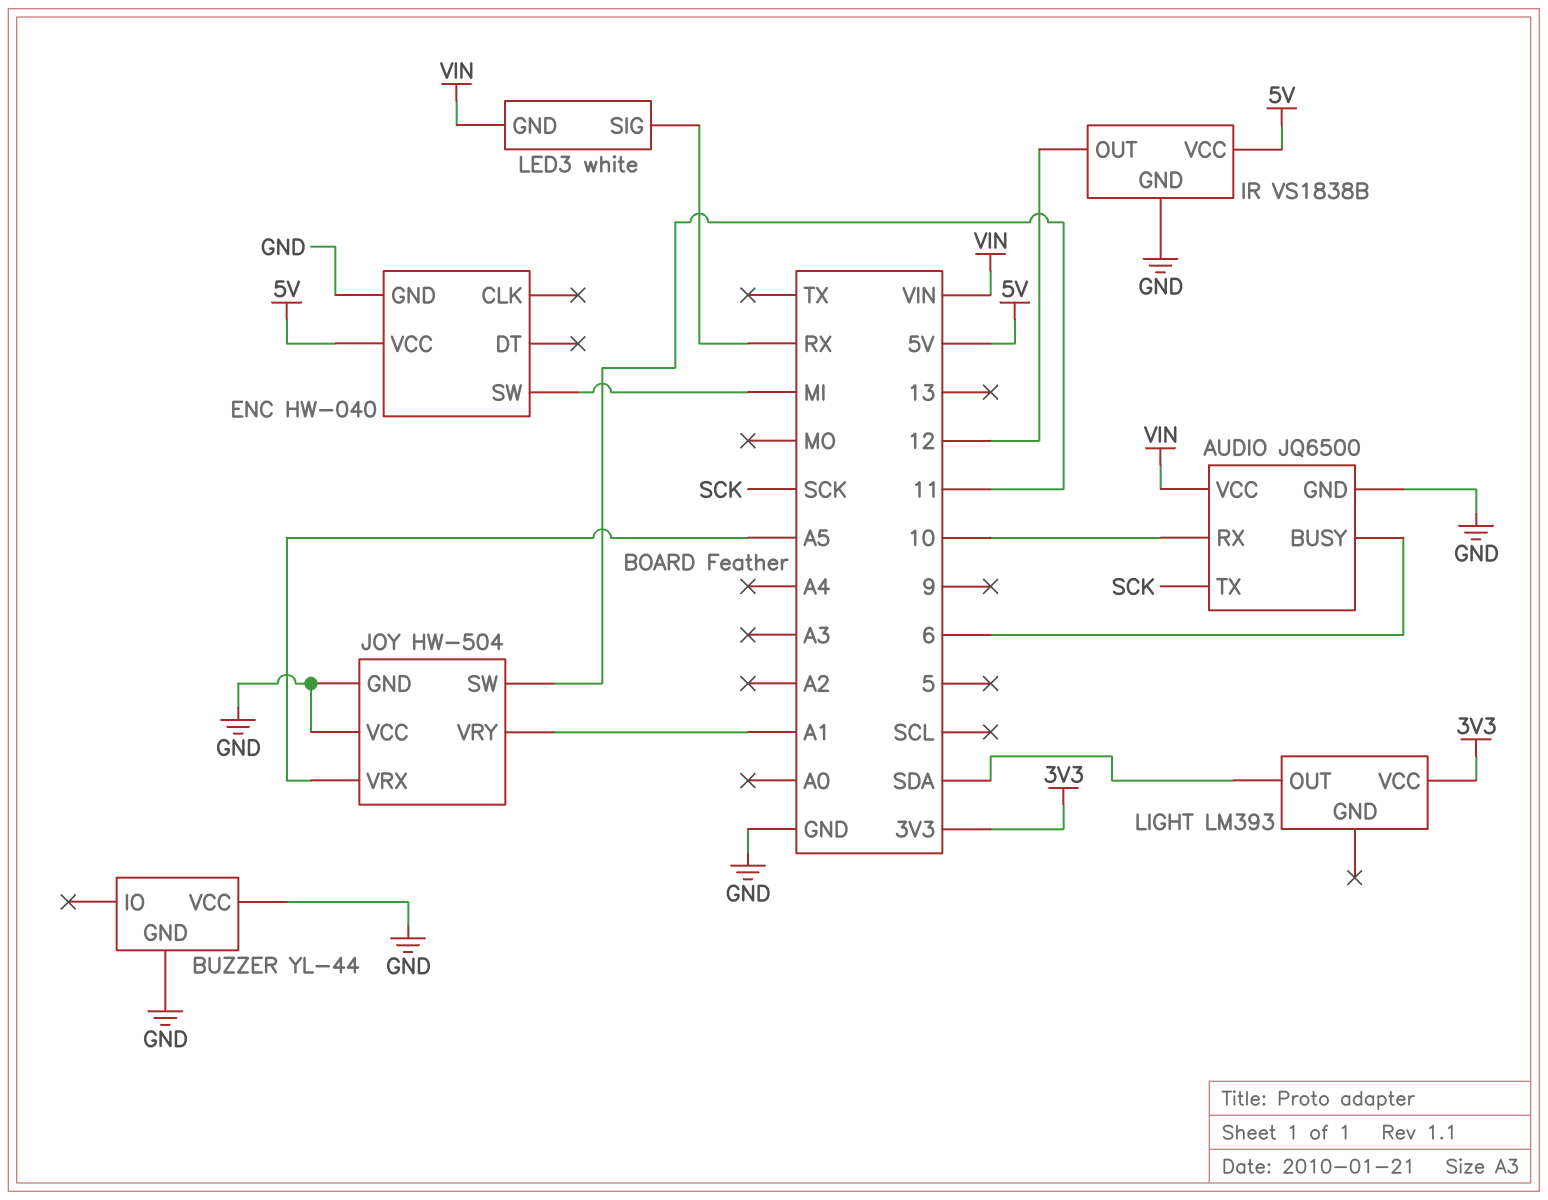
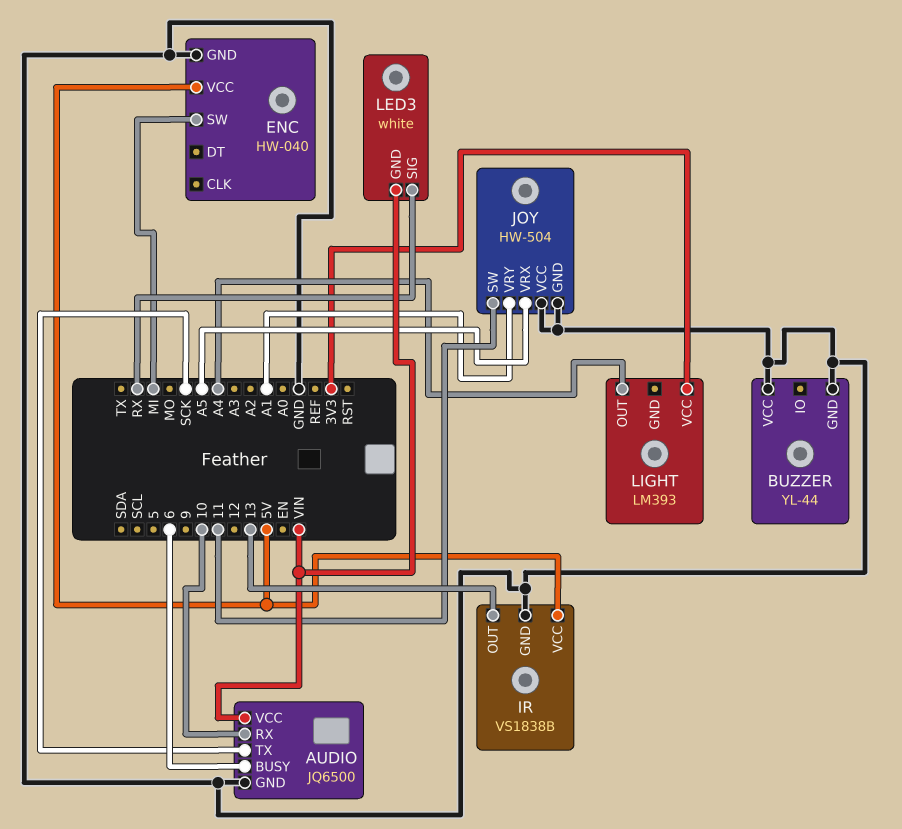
IR pin OUT: 12 -> 13
LIGHT pin OUT: SDA -> A4

